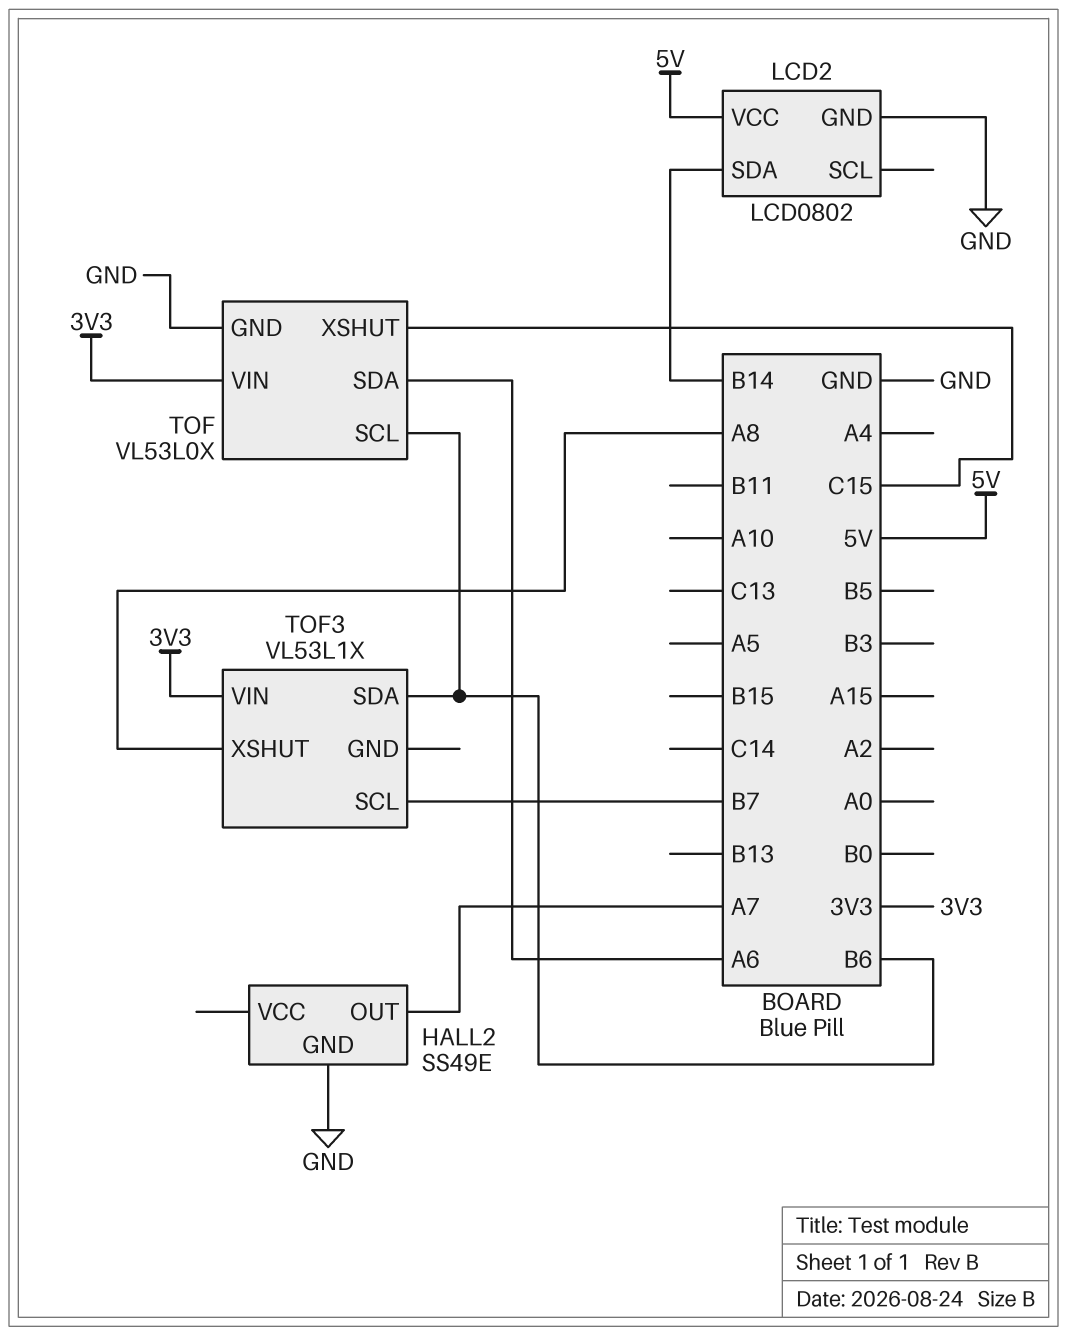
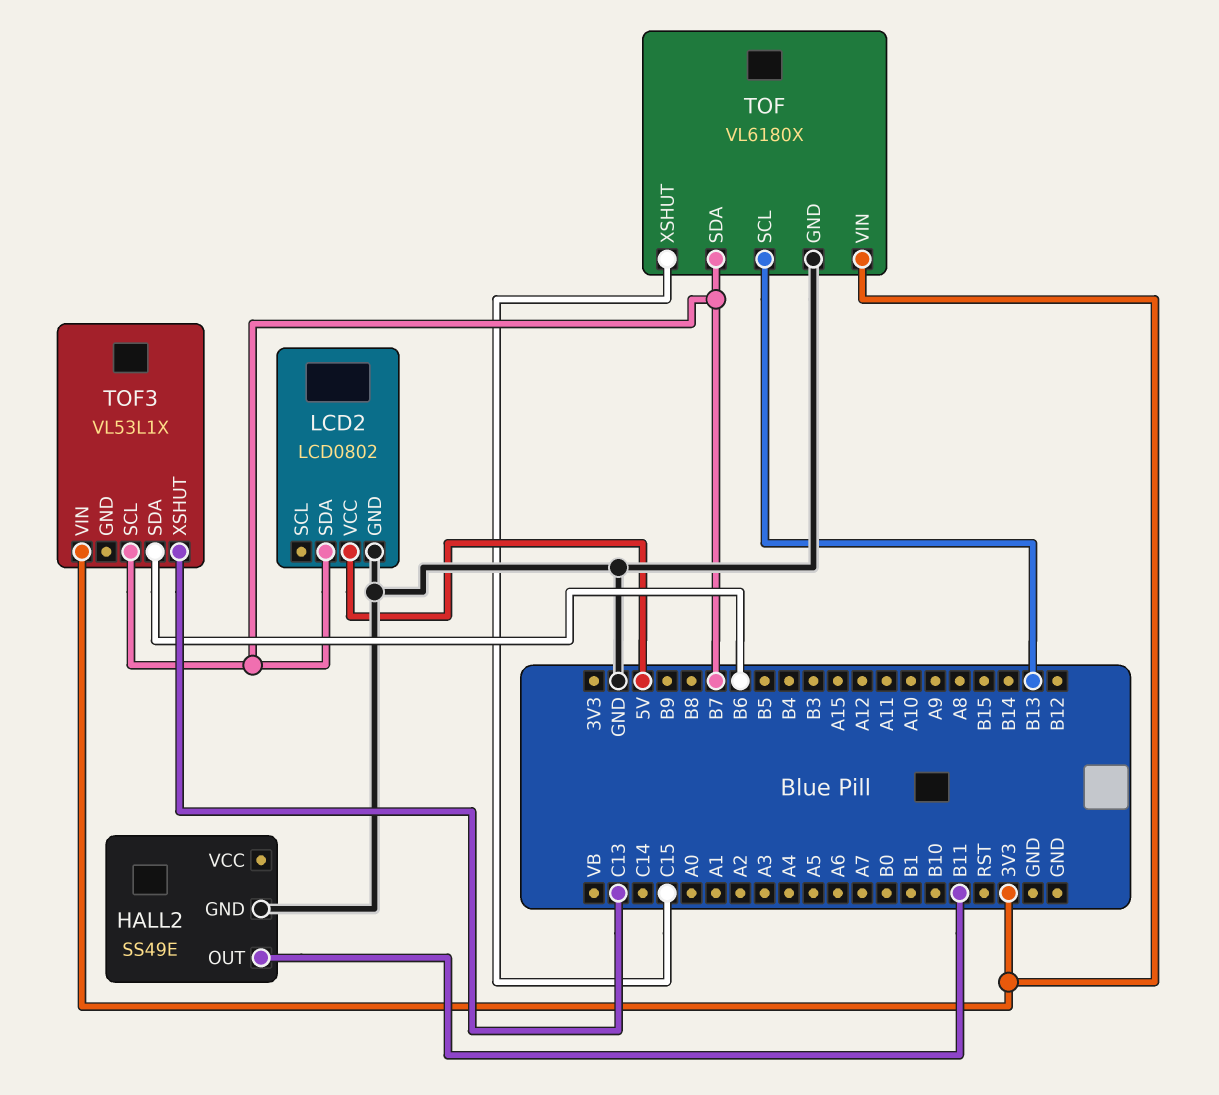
HALL2 pin OUT: A7 -> B11
LCD2 pin SDA: B14 -> B7
TOF: VL53L0X -> VL6180X
TOF pin SCL: B6 -> B13
TOF pin SDA: A6 -> B7
TOF3 pin XSHUT: A8 -> C13

